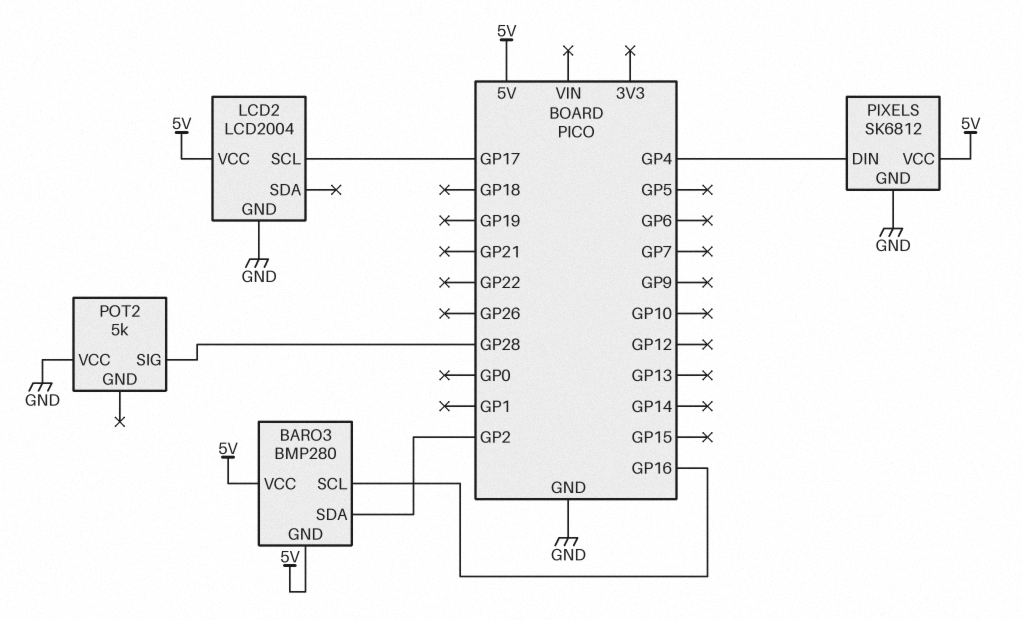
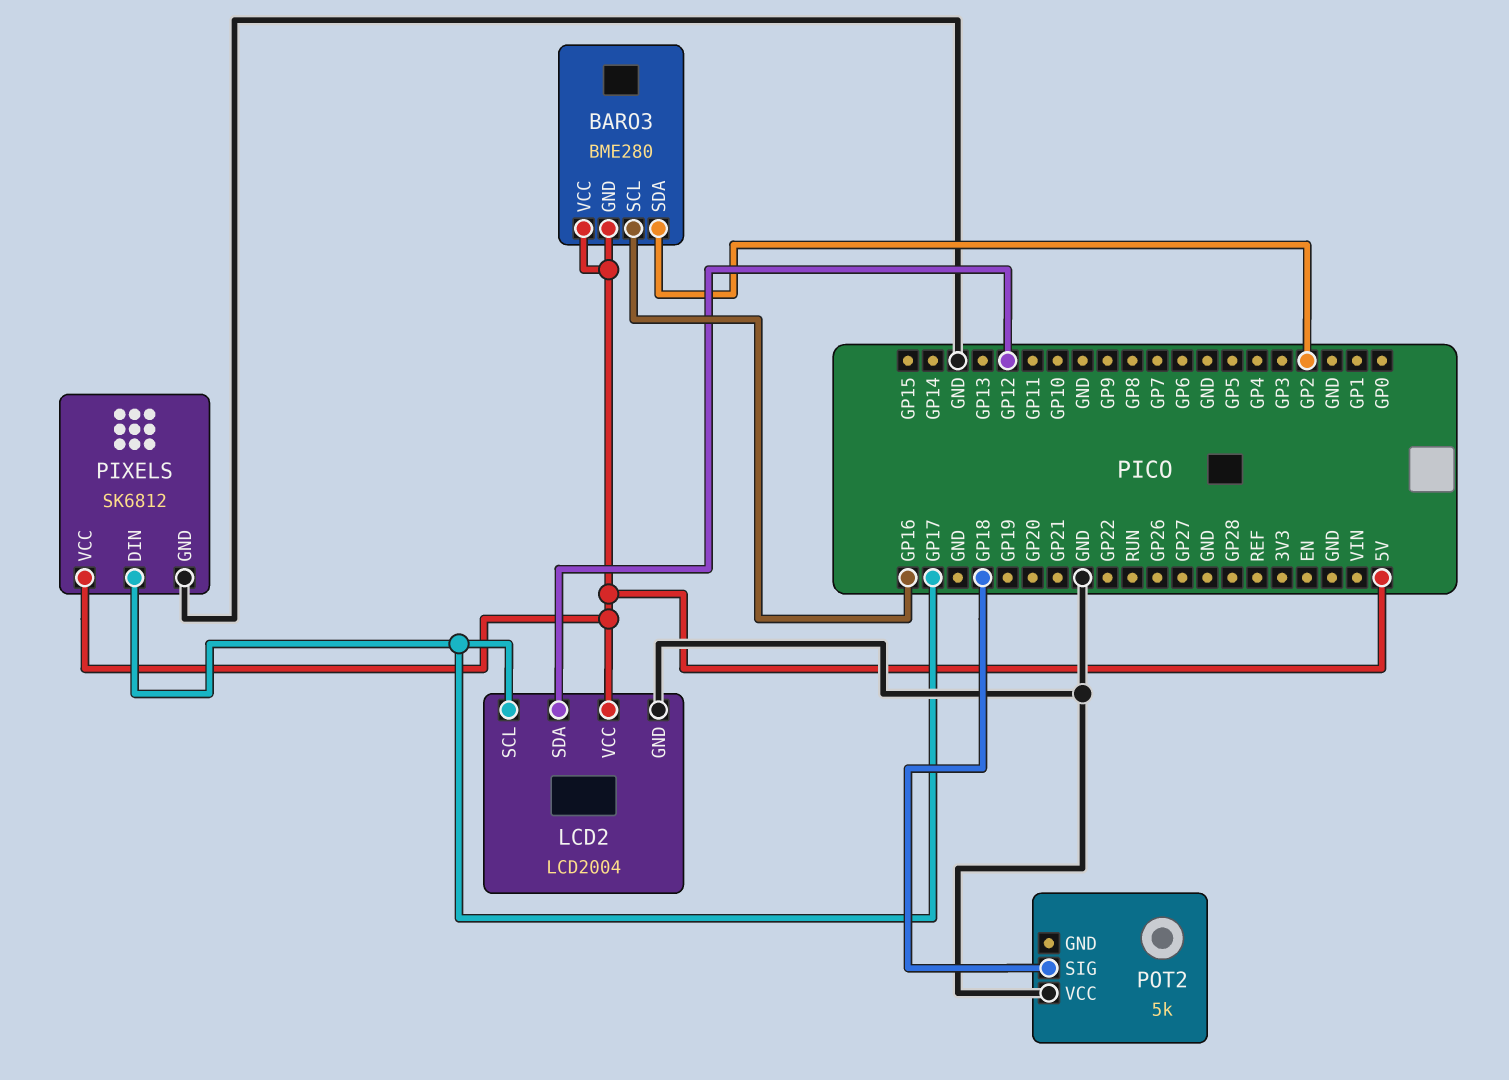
BARO3: BMP280 -> BME280
LCD2 pin SDA: none -> GP12
PIXELS pin DIN: GP4 -> GP17
POT2 pin SIG: GP28 -> GP18

